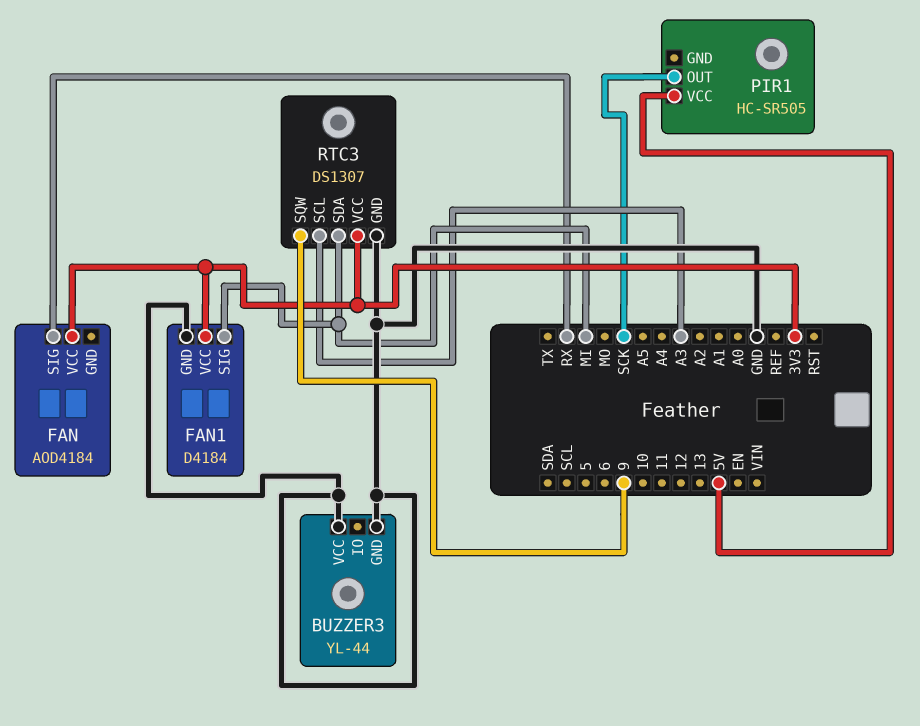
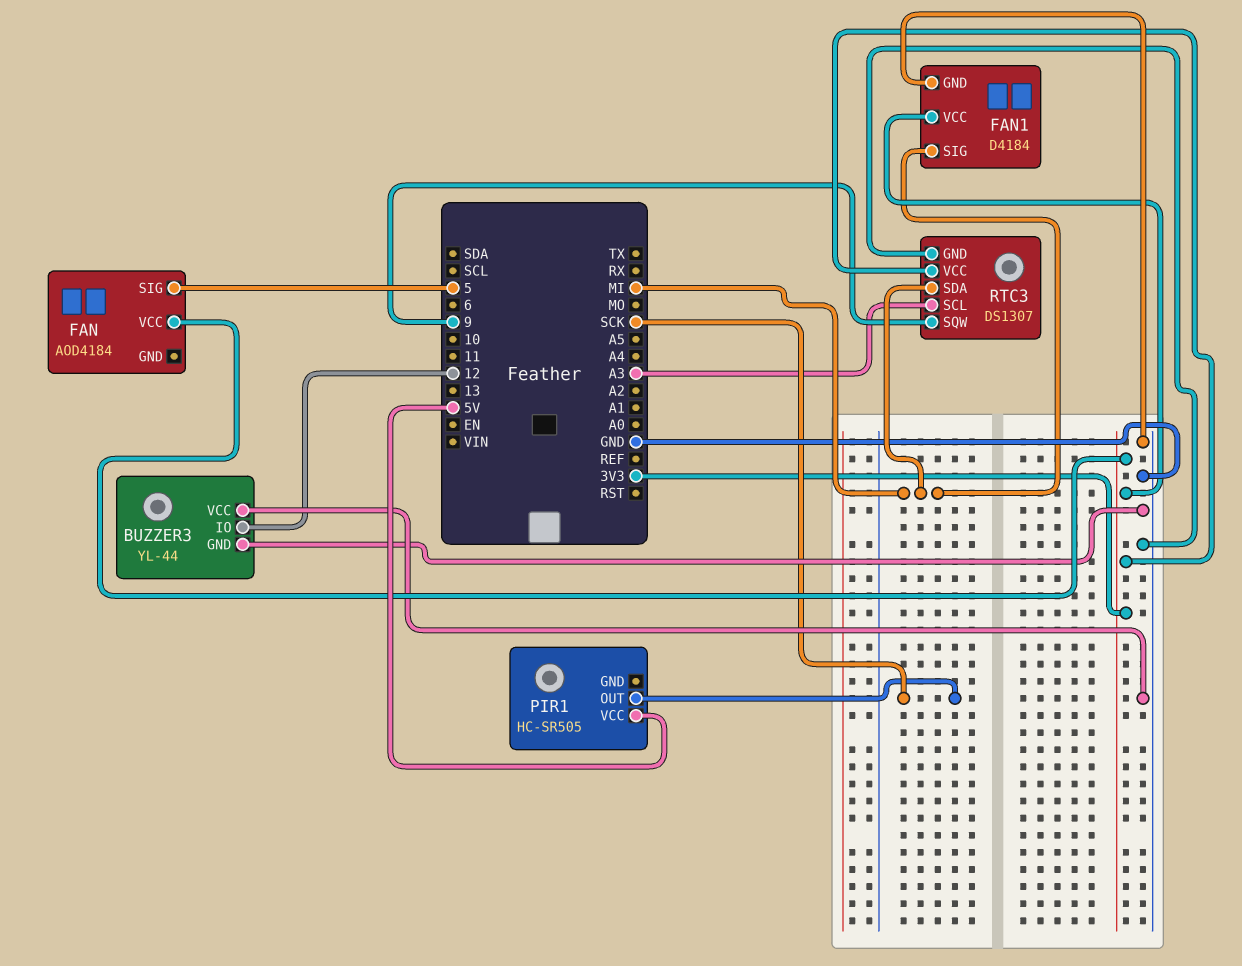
BUZZER3 pin IO: none -> 12
FAN pin SIG: RX -> 5

